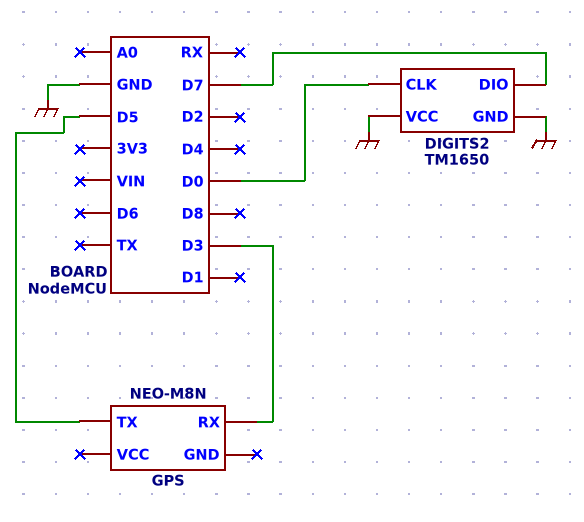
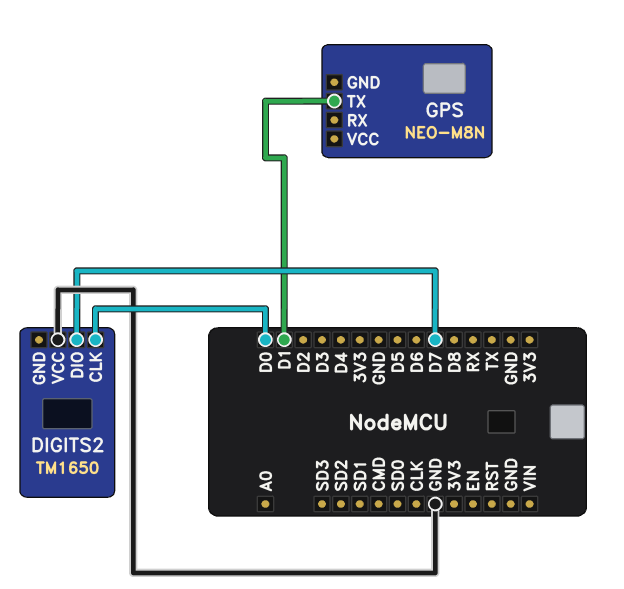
DIGITS2 pin GND: GND -> none
GPS pin RX: D3 -> none
GPS pin TX: D5 -> D1

